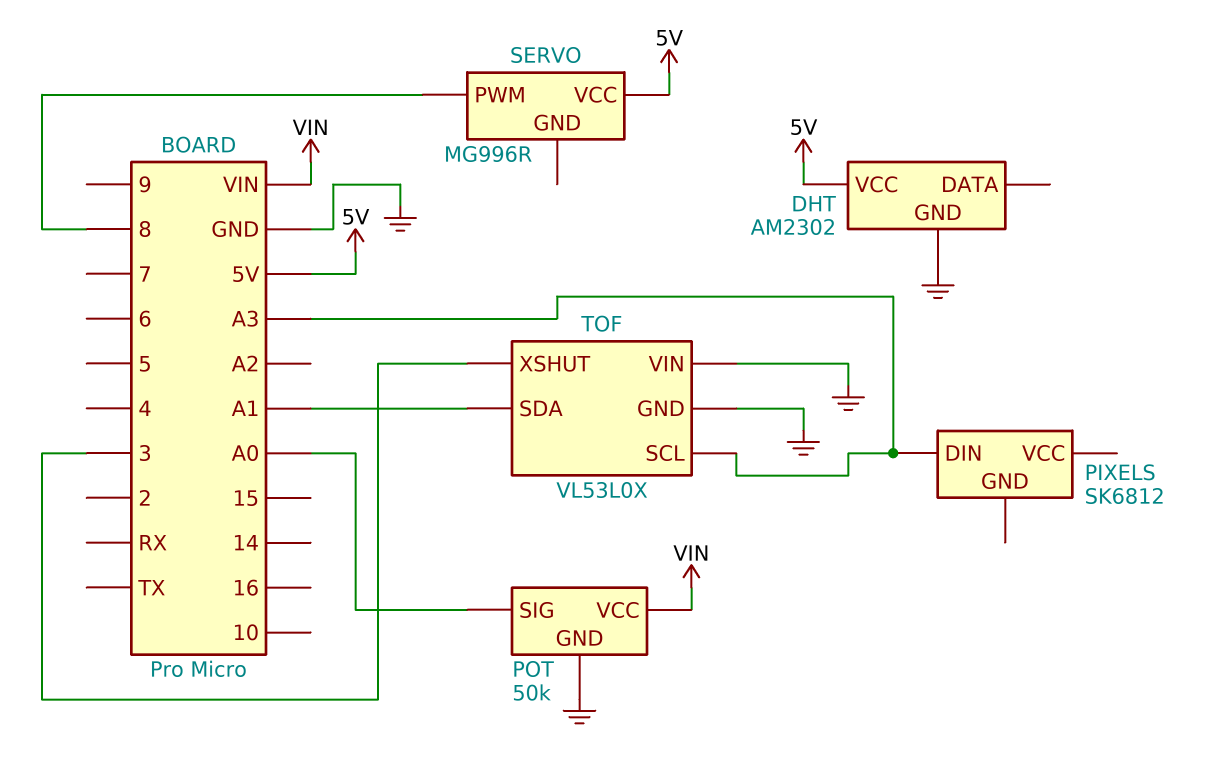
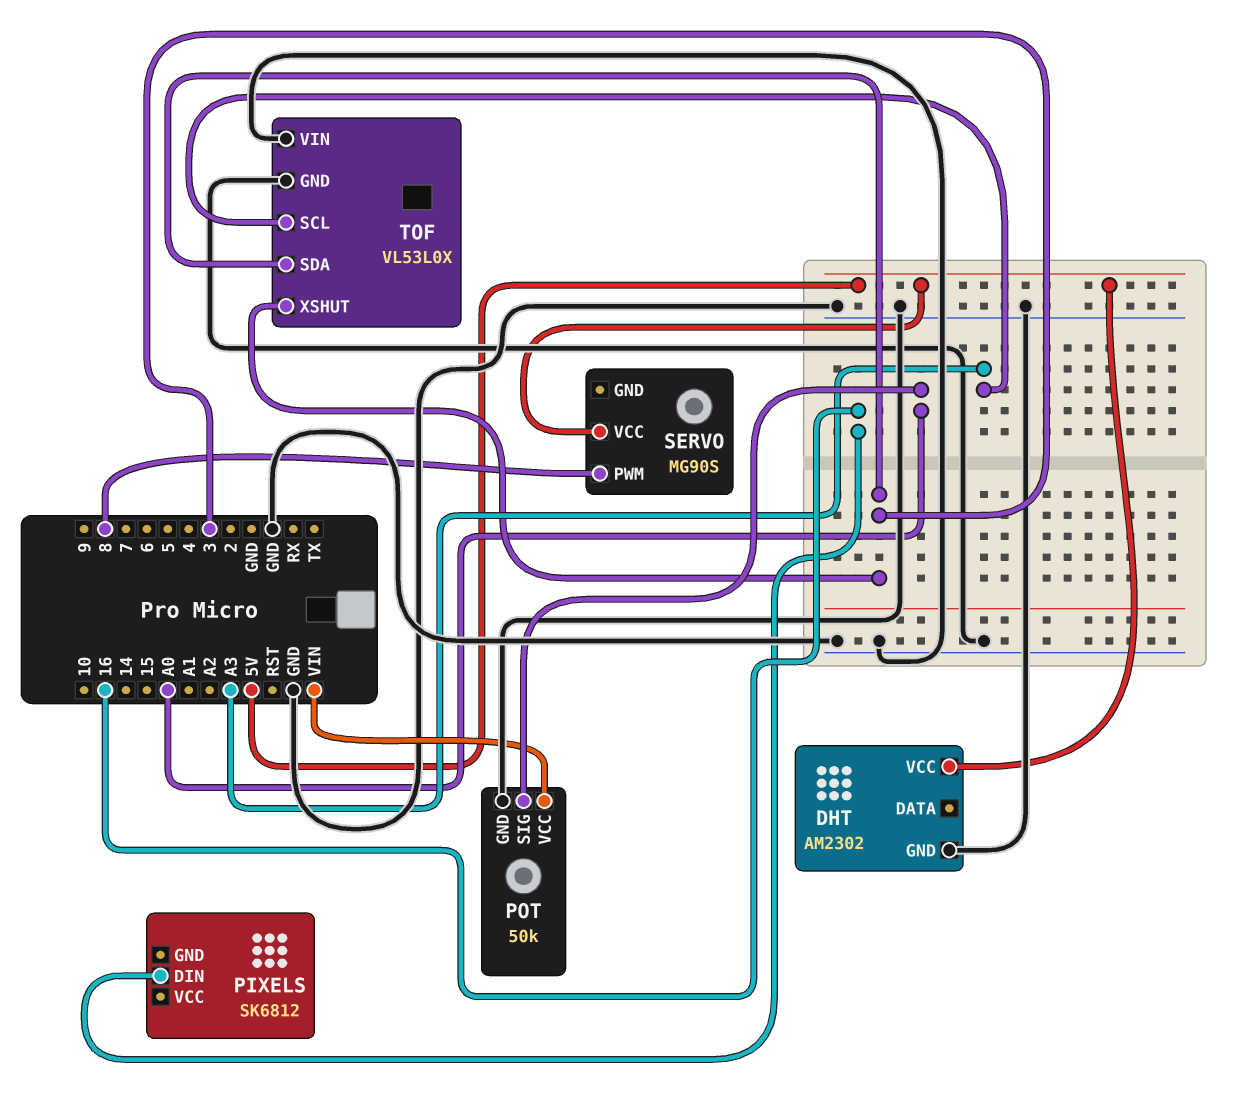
PIXELS pin DIN: A3 -> 16
SERVO: MG996R -> MG90S
TOF pin SDA: A1 -> 3

